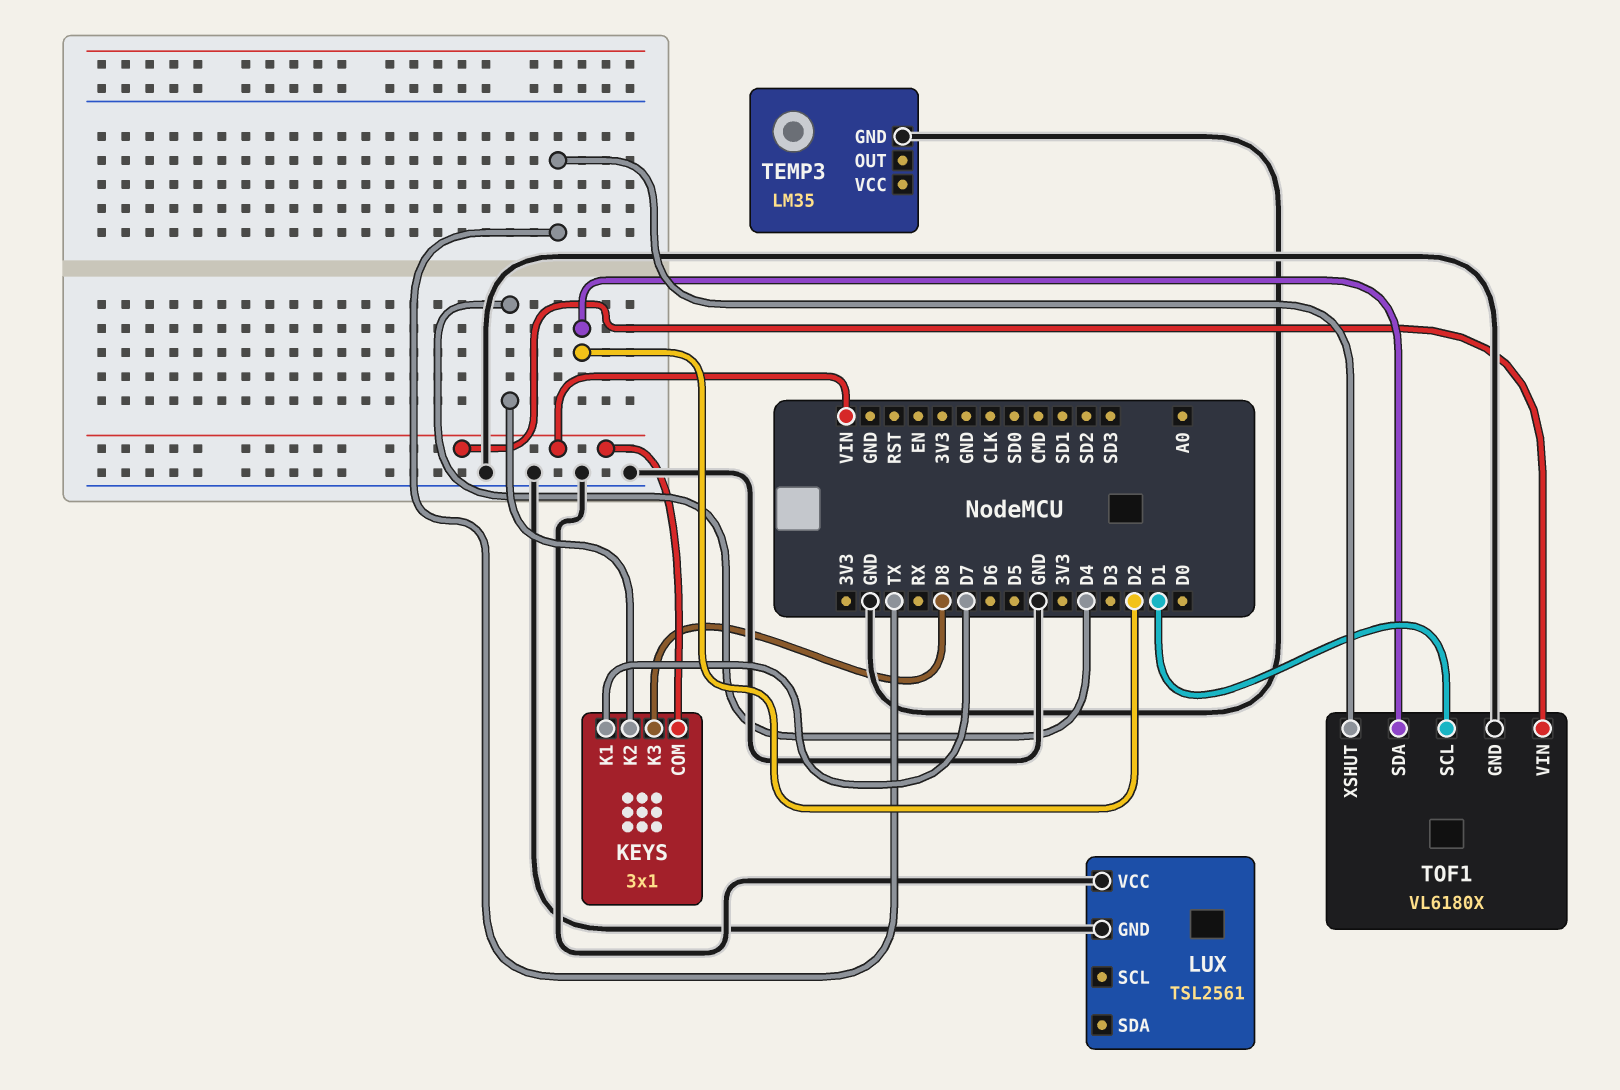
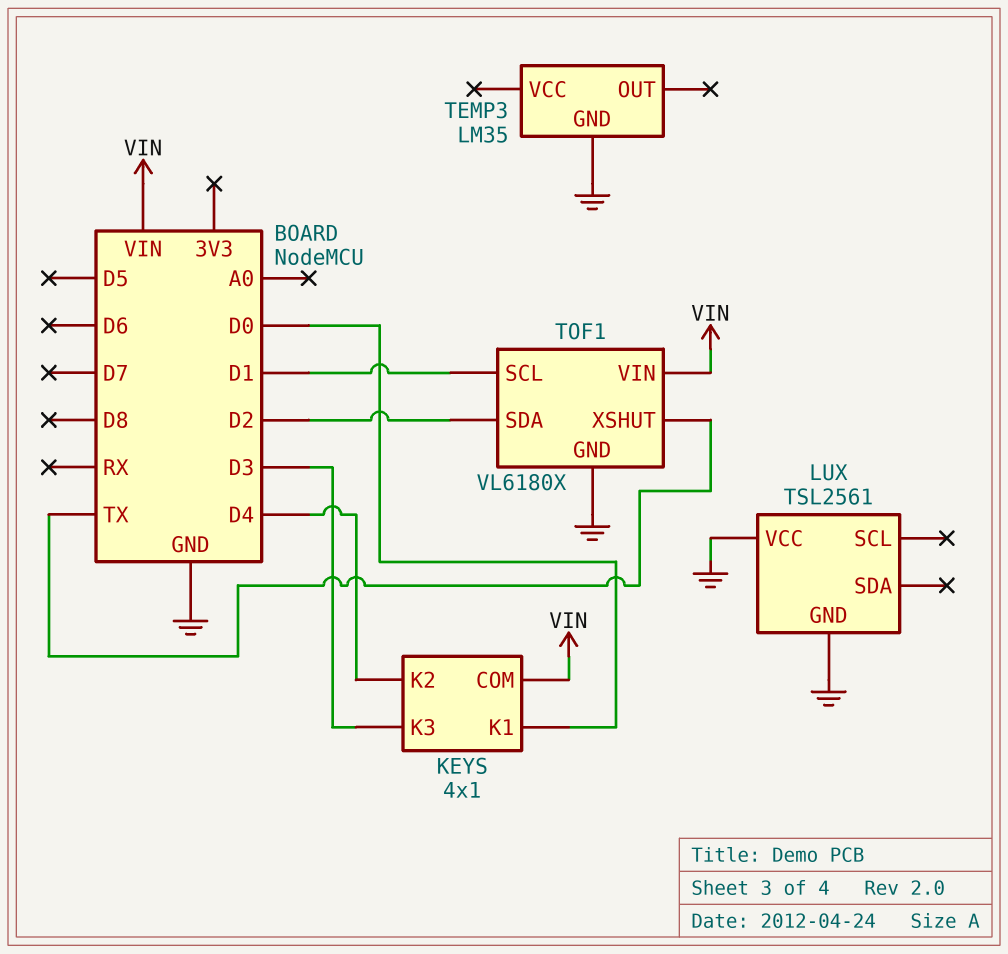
KEYS: 3x1 -> 4x1
KEYS pin K1: D7 -> D0
KEYS pin K3: D8 -> D3

